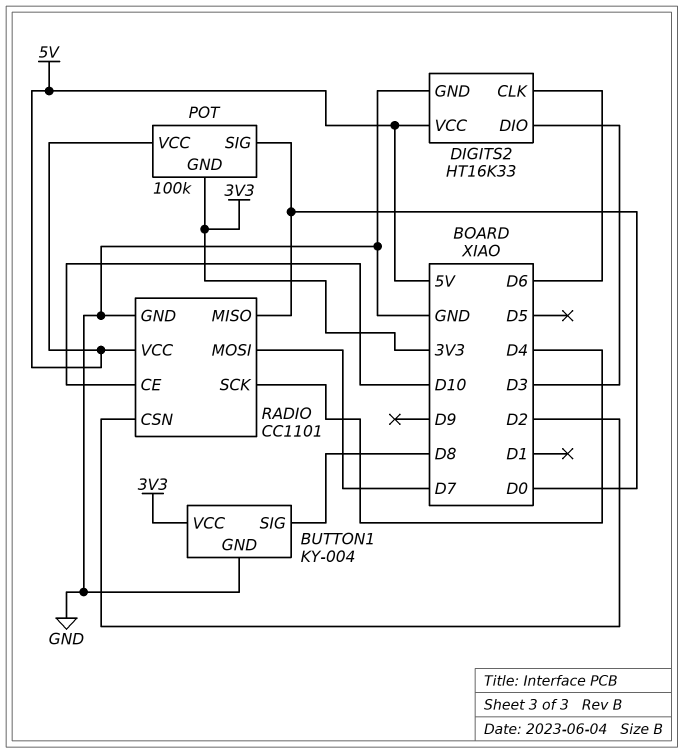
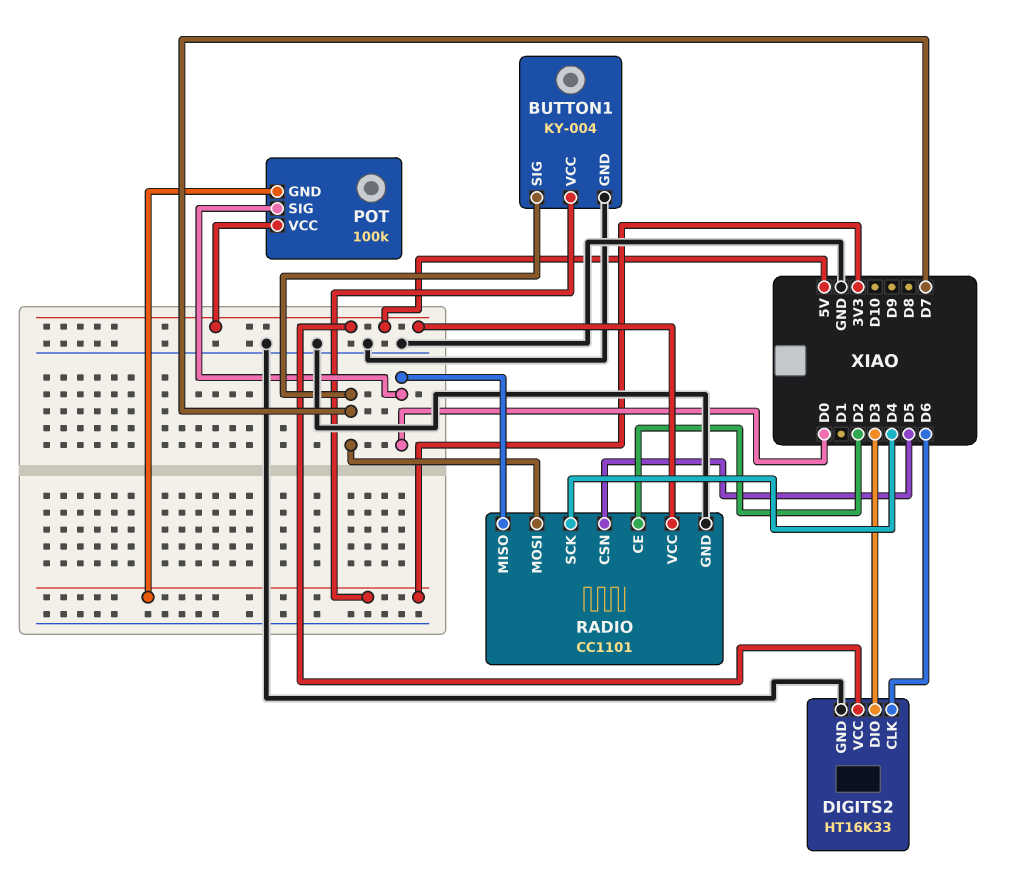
BUTTON1 pin SIG: D8 -> D7
RADIO pin CE: D10 -> D2
RADIO pin CSN: D2 -> D5

